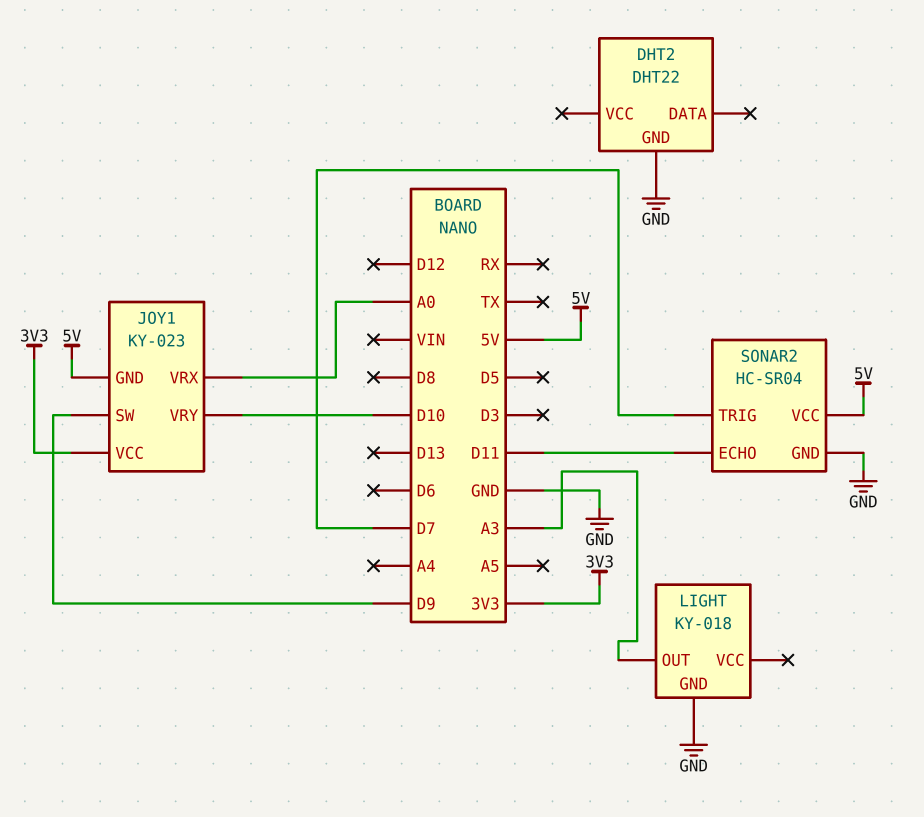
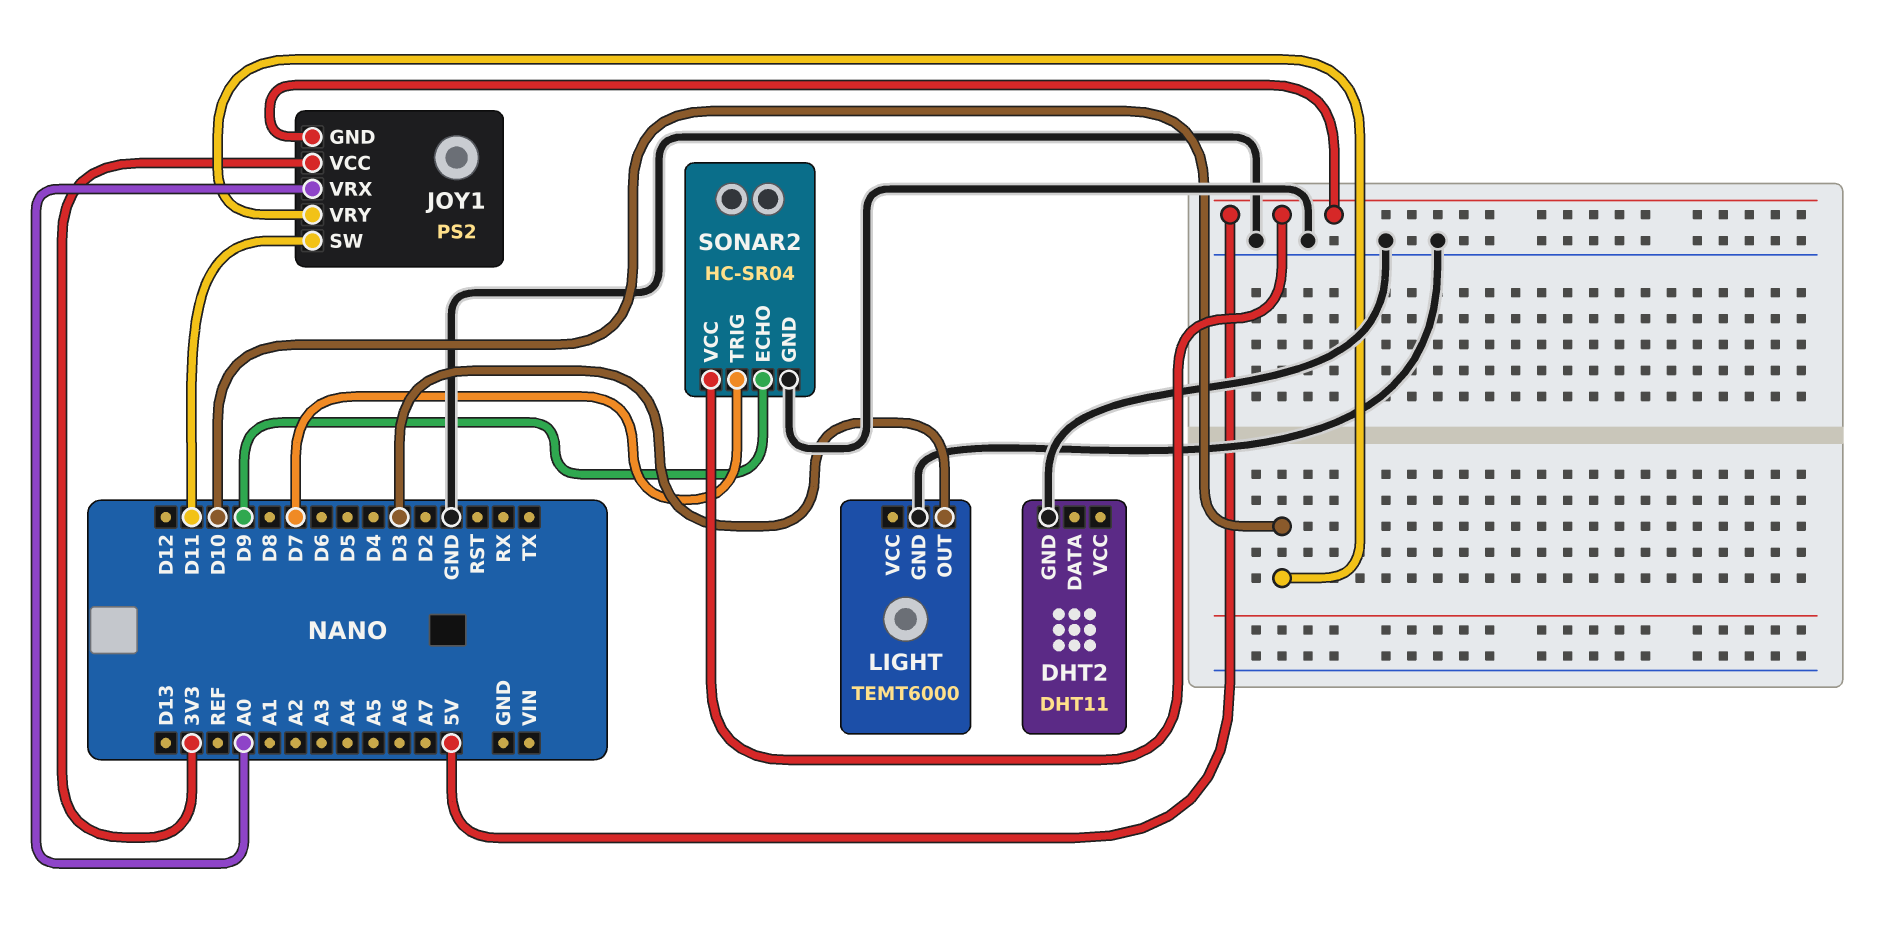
DHT2: DHT22 -> DHT11
JOY1: KY-023 -> PS2
JOY1 pin SW: D9 -> D11
LIGHT: KY-018 -> TEMT6000
LIGHT pin OUT: A3 -> D3
SONAR2 pin ECHO: D11 -> D9

